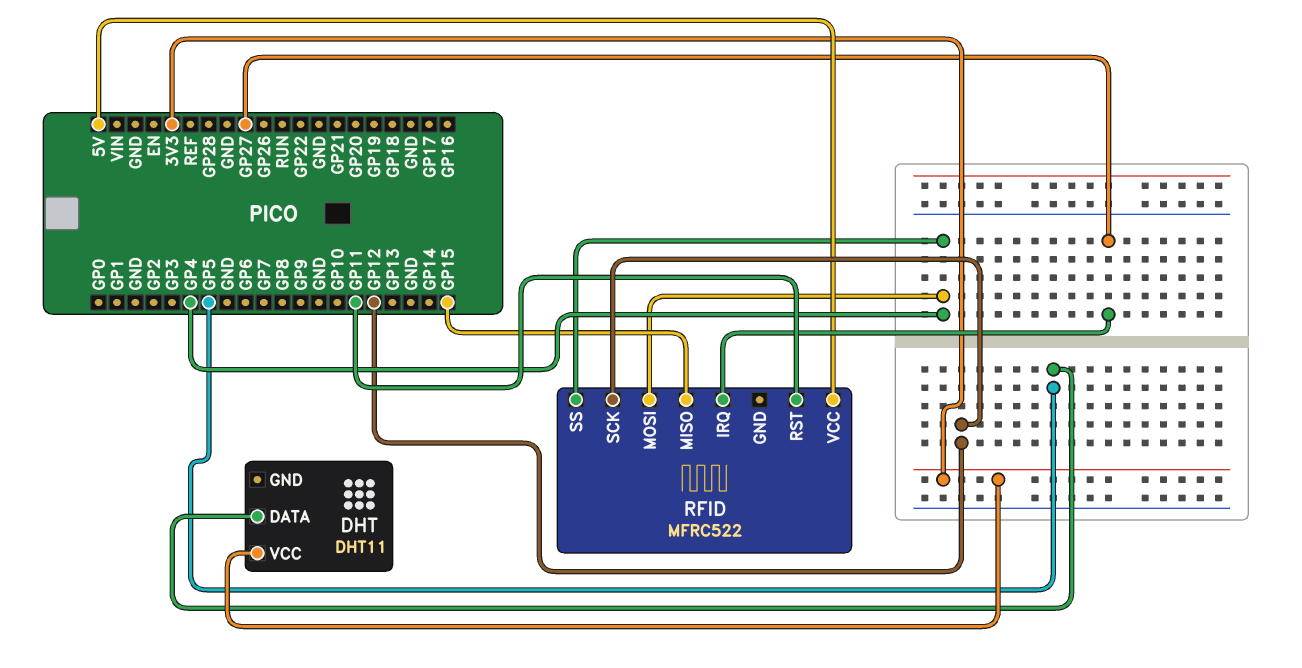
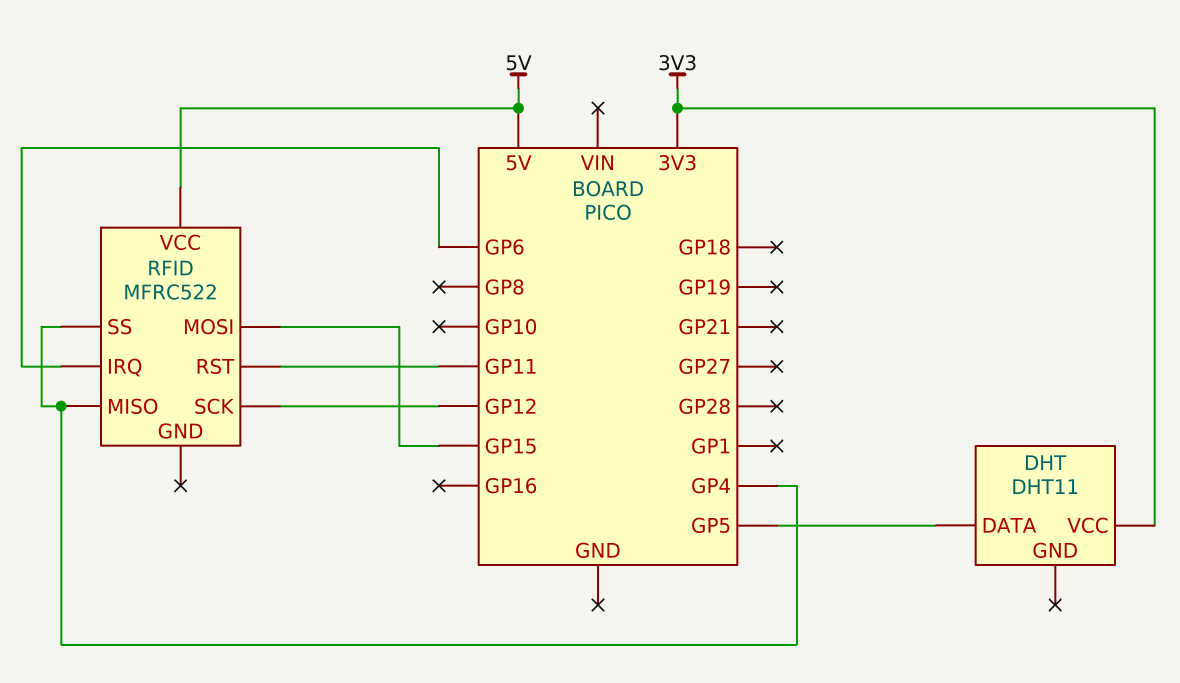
RFID pin IRQ: GP27 -> GP6
RFID pin MISO: GP15 -> GP4
RFID pin MOSI: GP4 -> GP15

